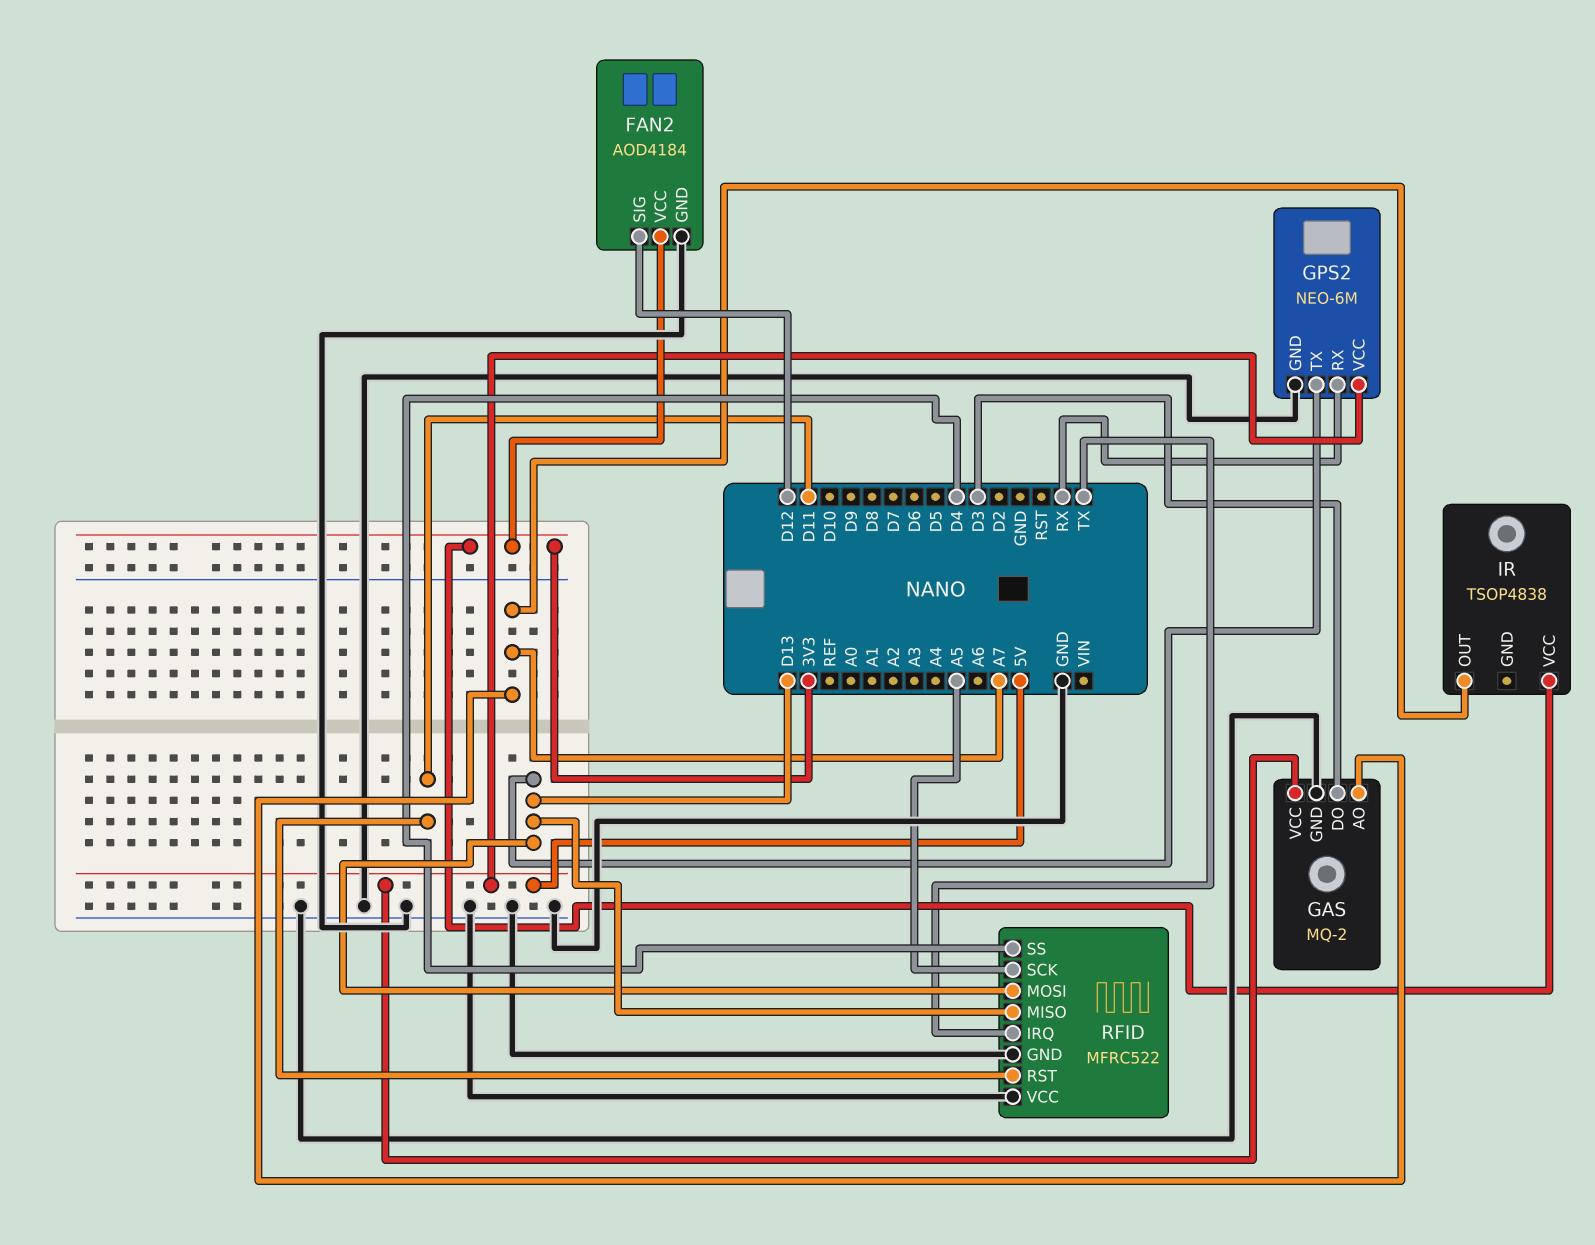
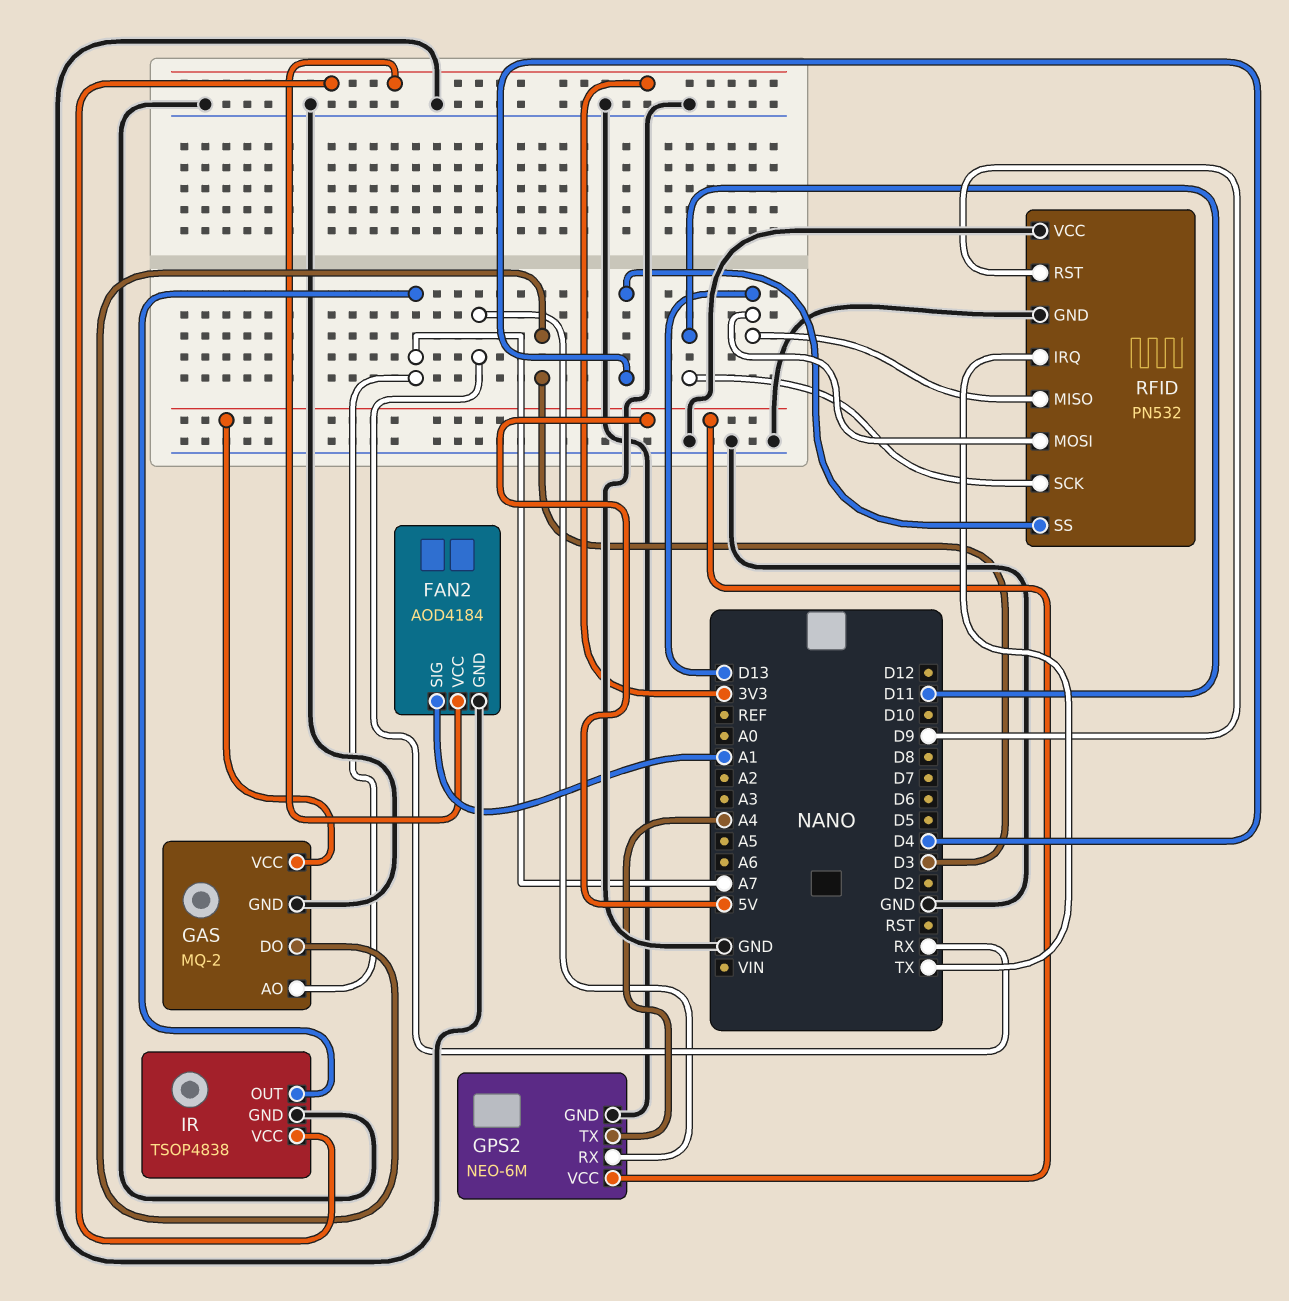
FAN2 pin SIG: D12 -> A1
GPS2 pin TX: D13 -> A4
IR pin GND: none -> GND
RFID: MFRC522 -> PN532
RFID pin RST: D11 -> D9
RFID pin SCK: A5 -> D11

